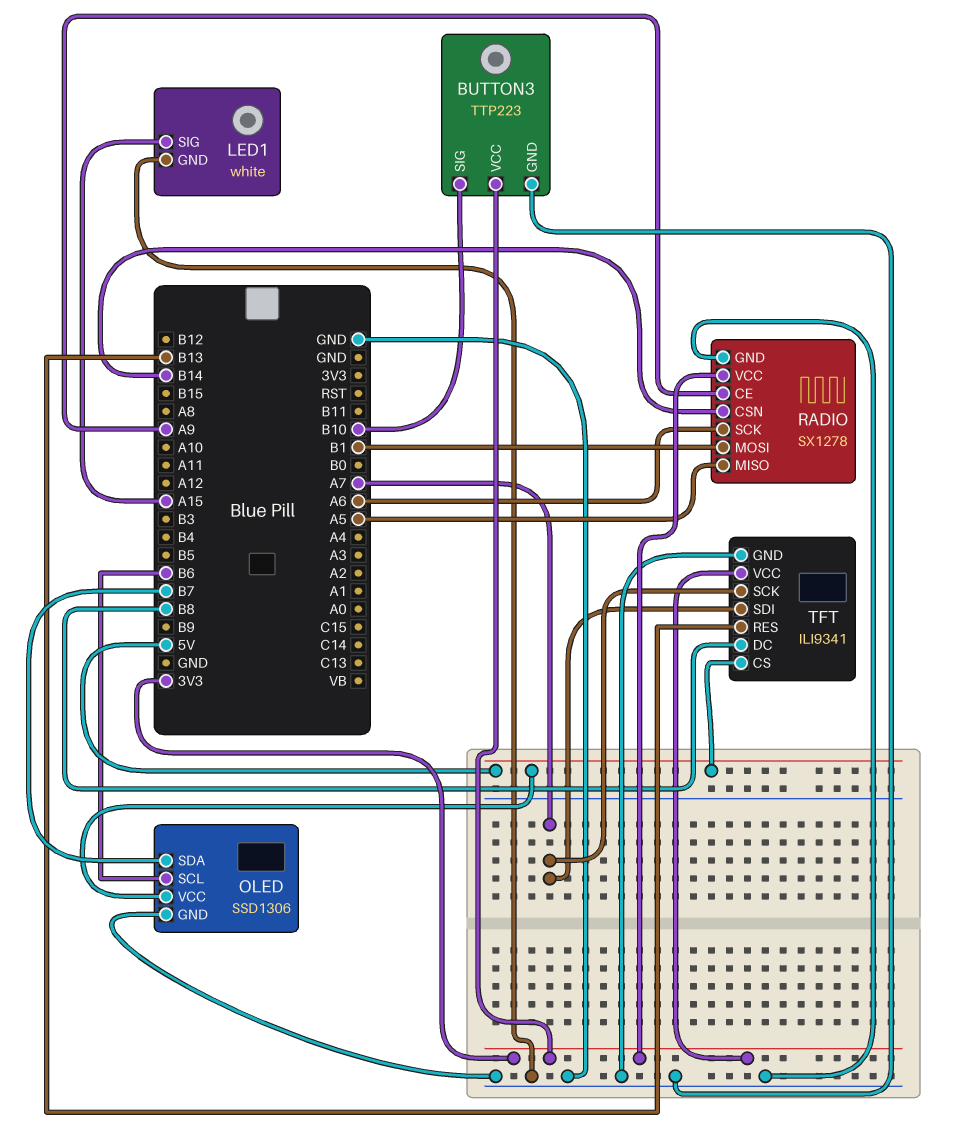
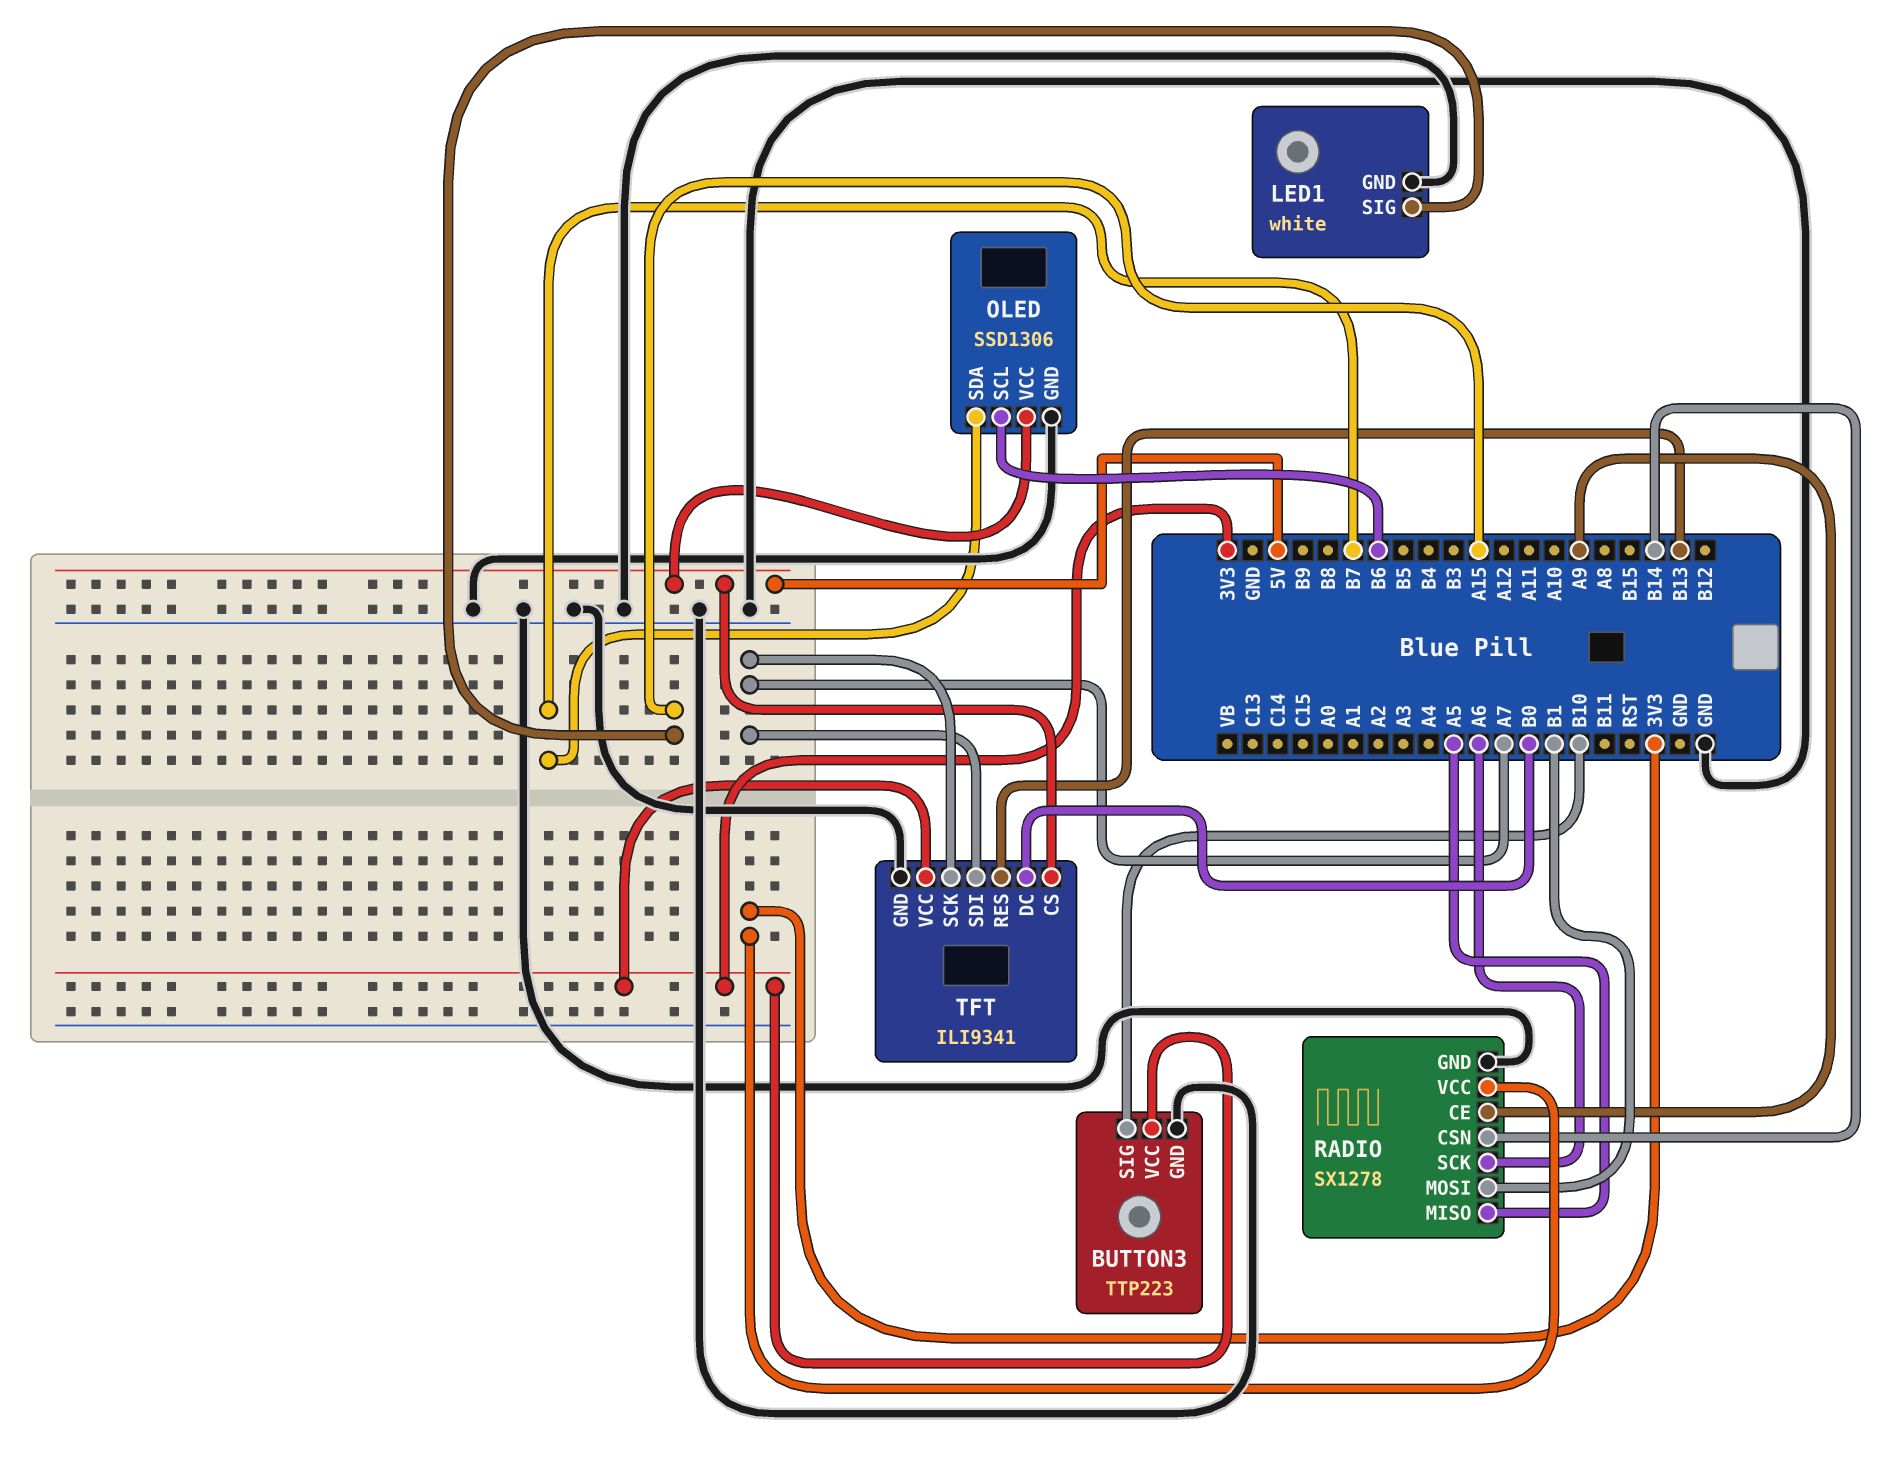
TFT pin DC: B8 -> B0

